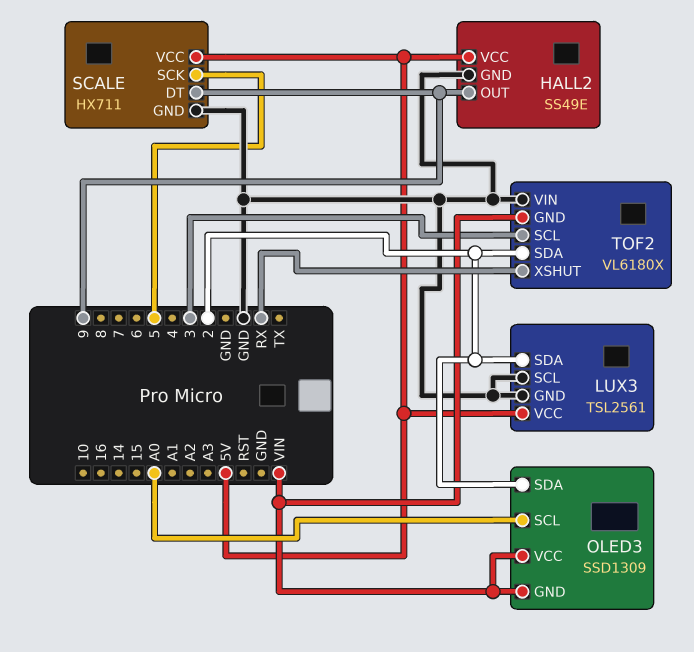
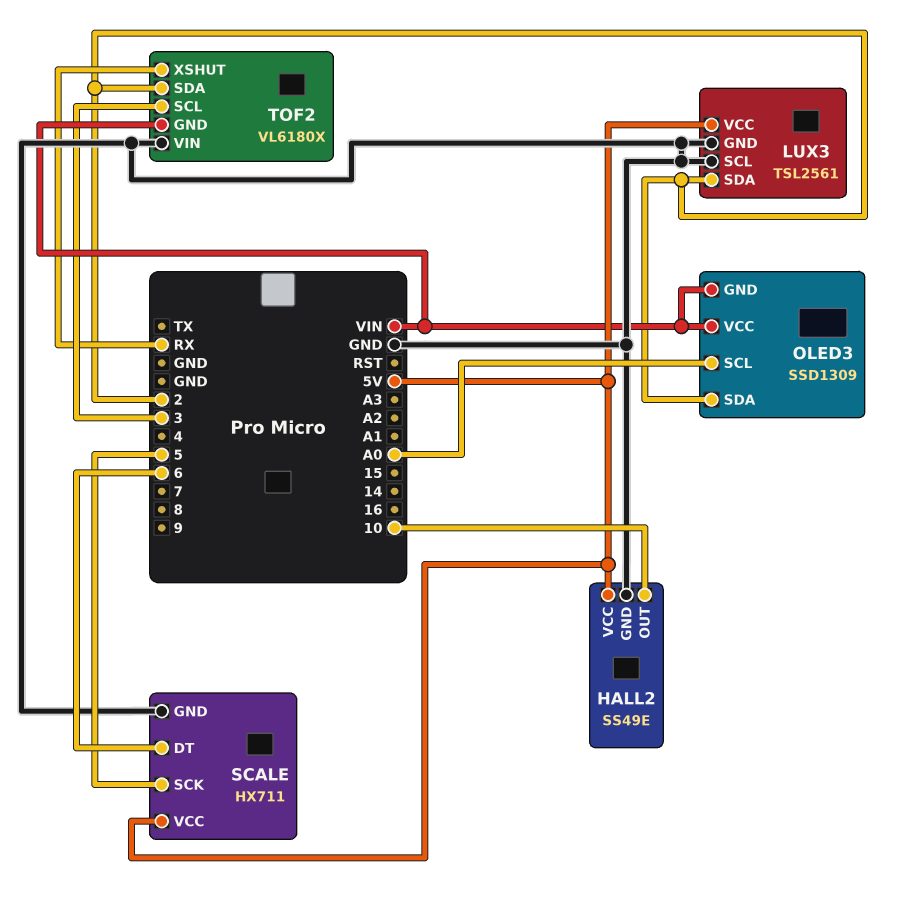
HALL2 pin OUT: 9 -> 10
SCALE pin DT: 9 -> 6

